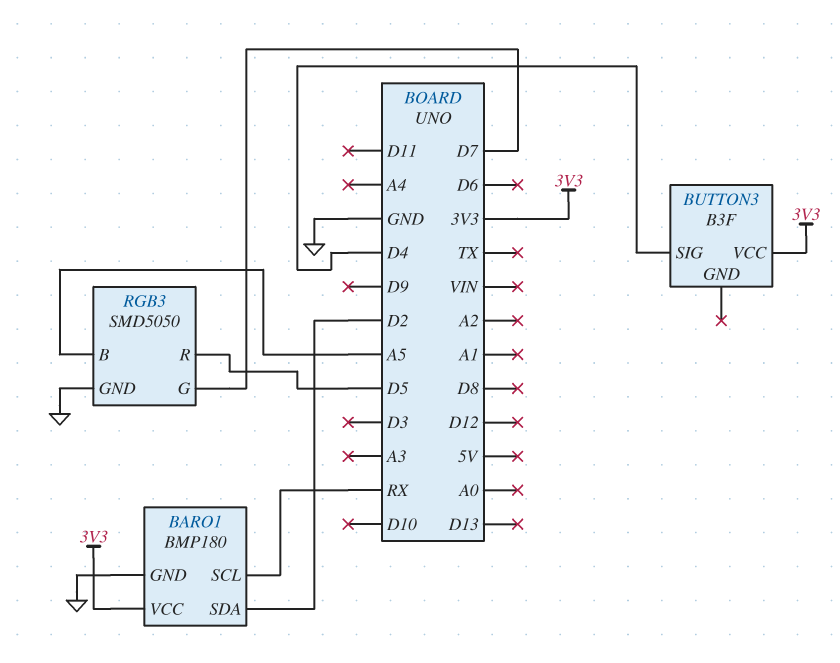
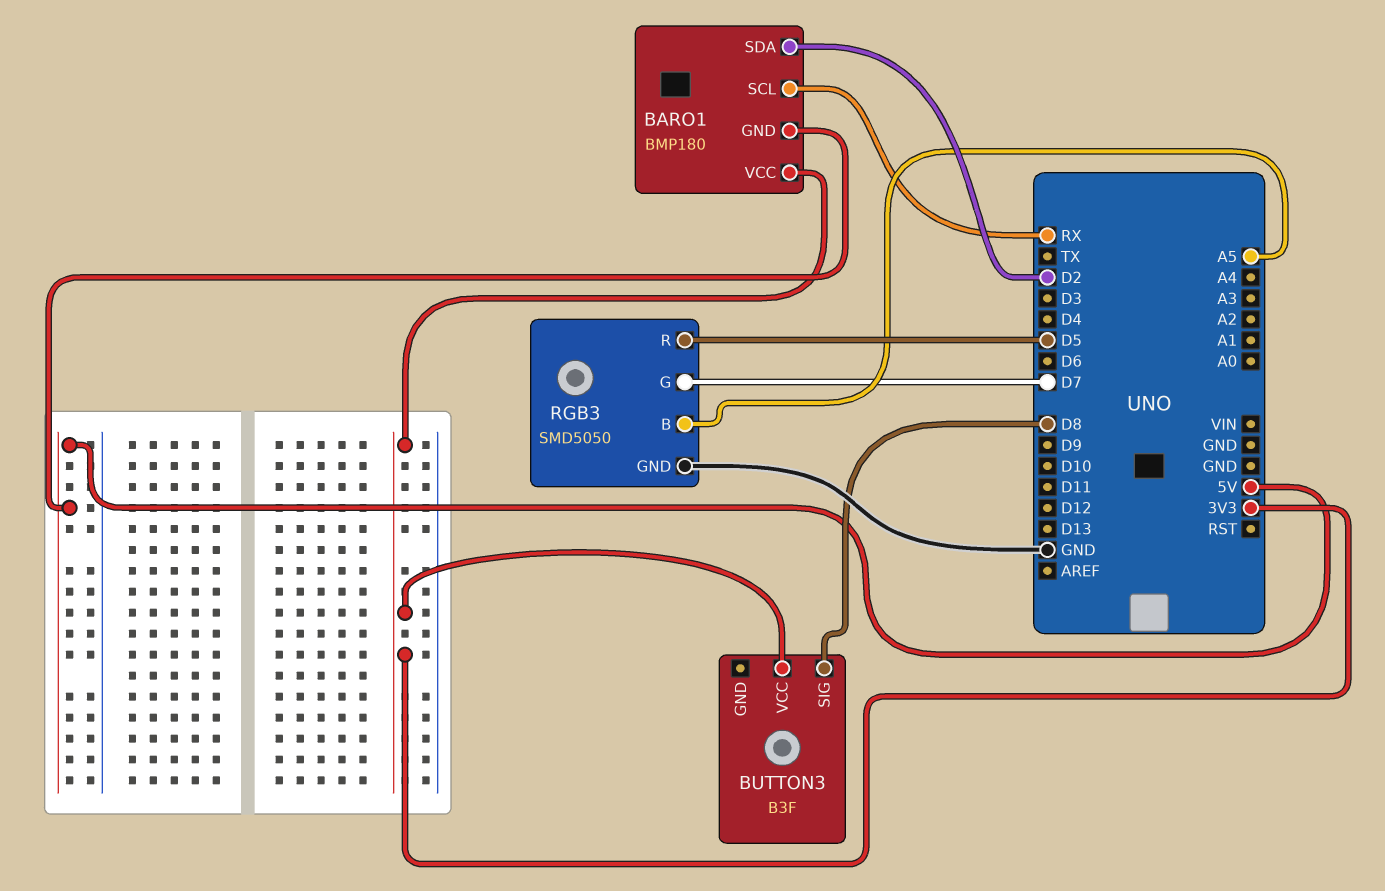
BARO1 pin GND: GND -> 5V
BUTTON3 pin SIG: D4 -> D8

